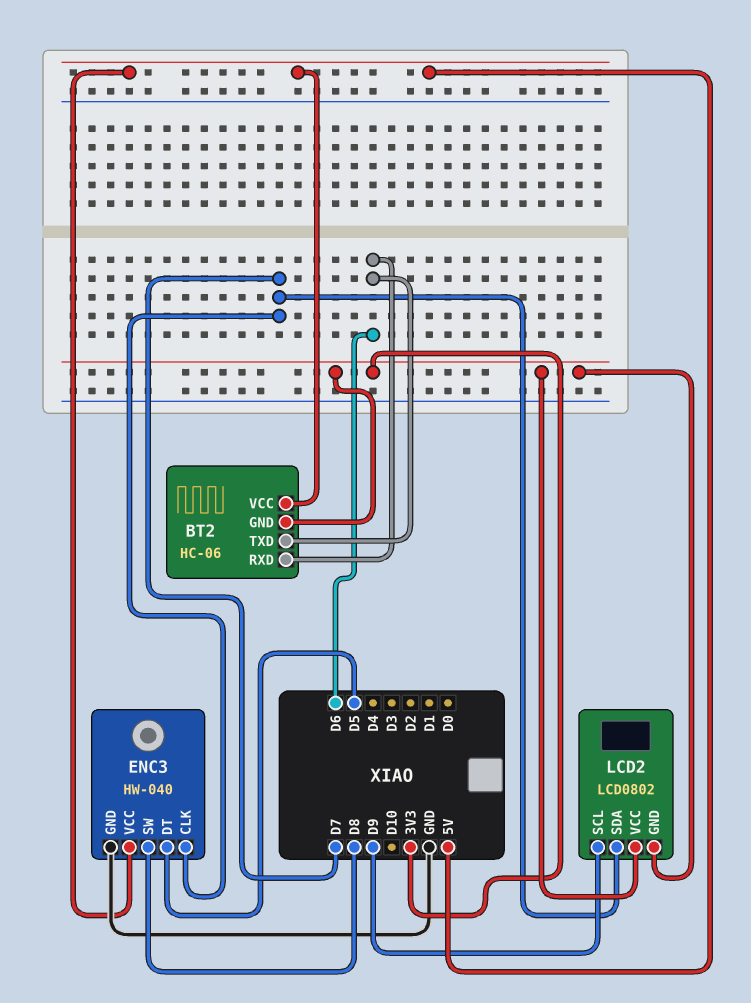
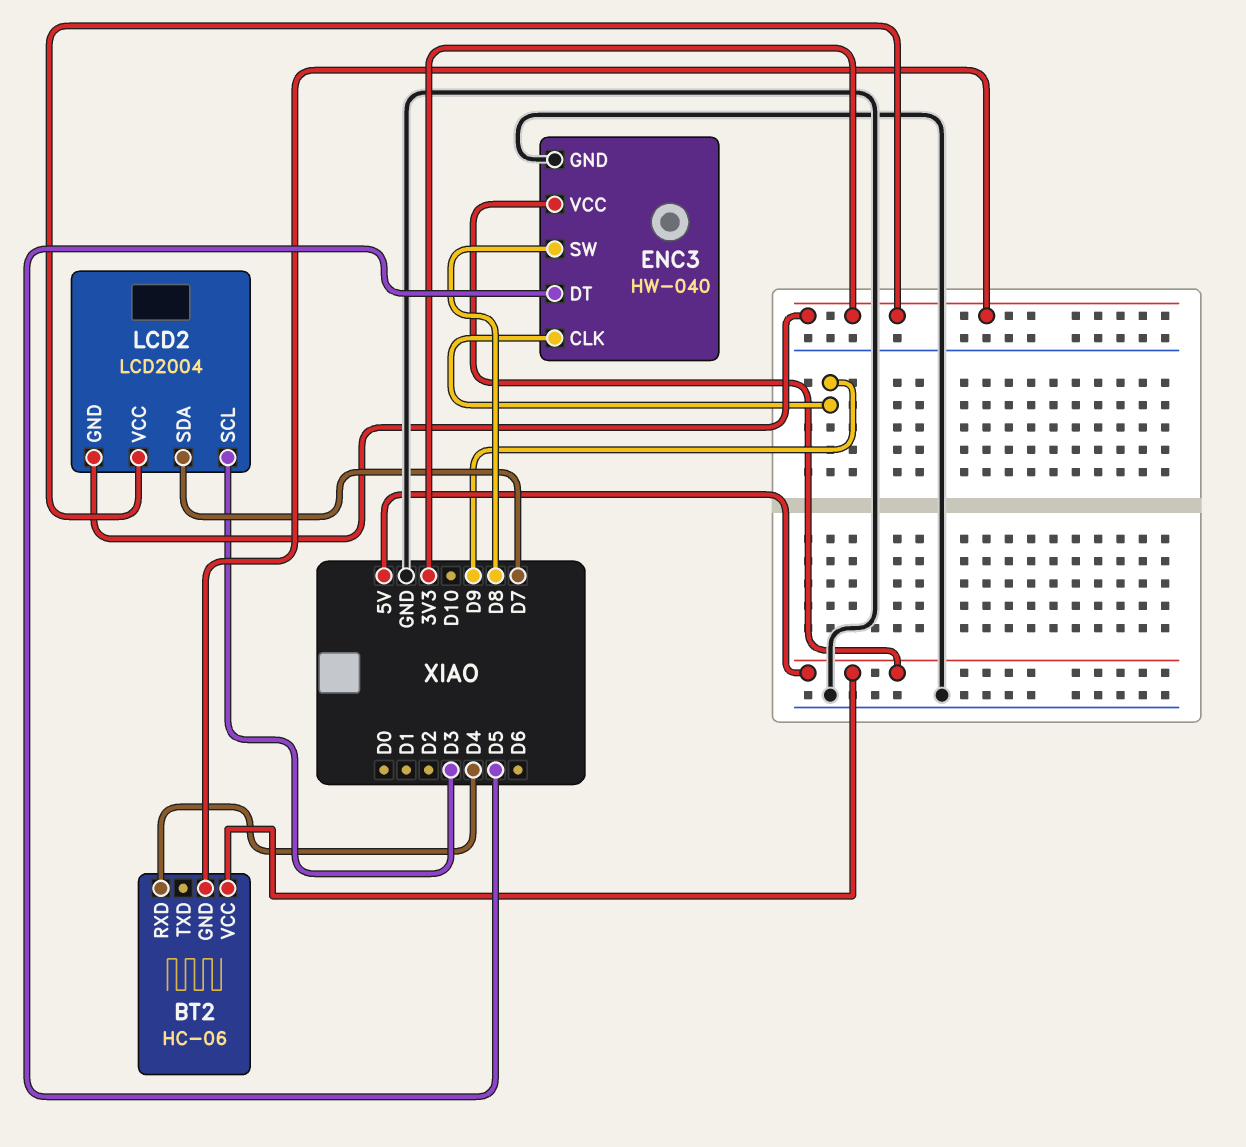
BT2 pin RXD: D6 -> D4
BT2 pin TXD: D6 -> none
ENC3 pin CLK: D7 -> D9
LCD2: LCD0802 -> LCD2004
LCD2 pin SCL: D9 -> D3

